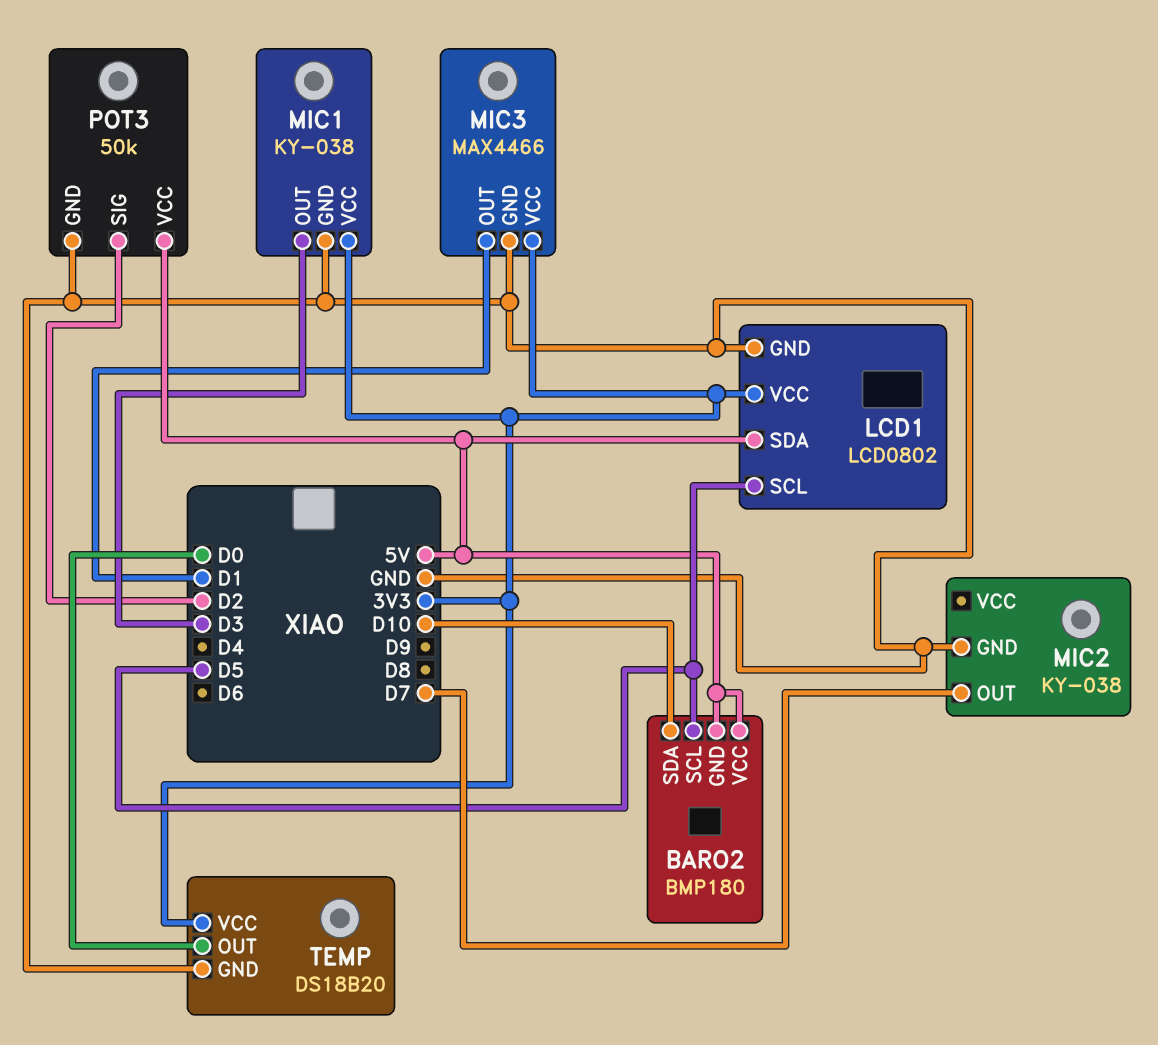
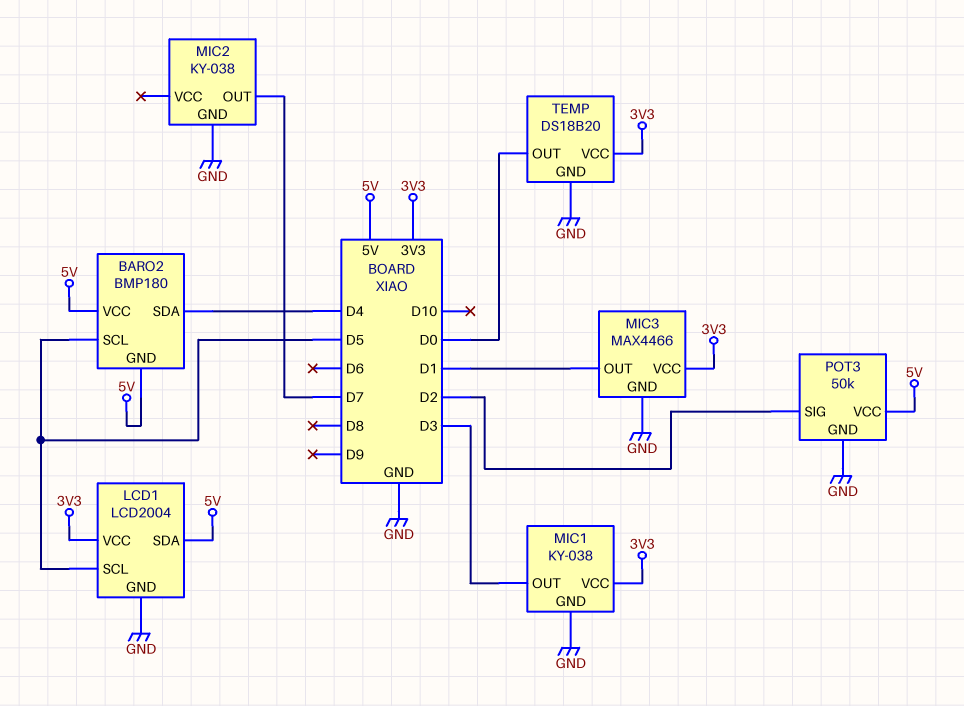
BARO2 pin SDA: D10 -> D4
LCD1: LCD0802 -> LCD2004

